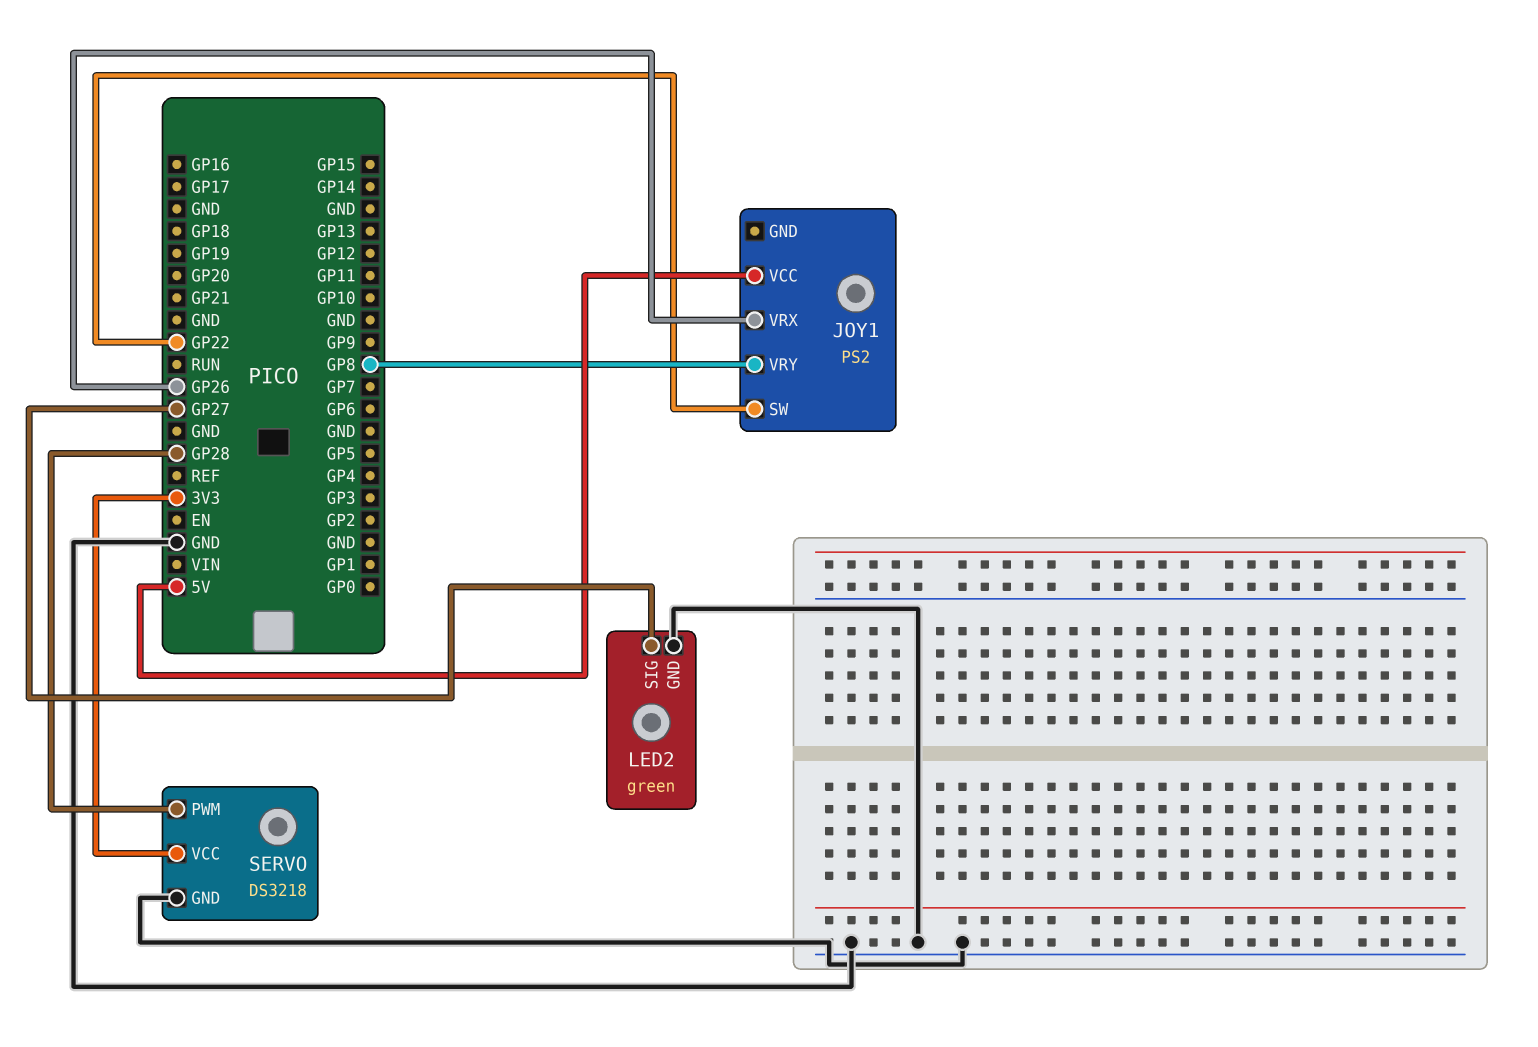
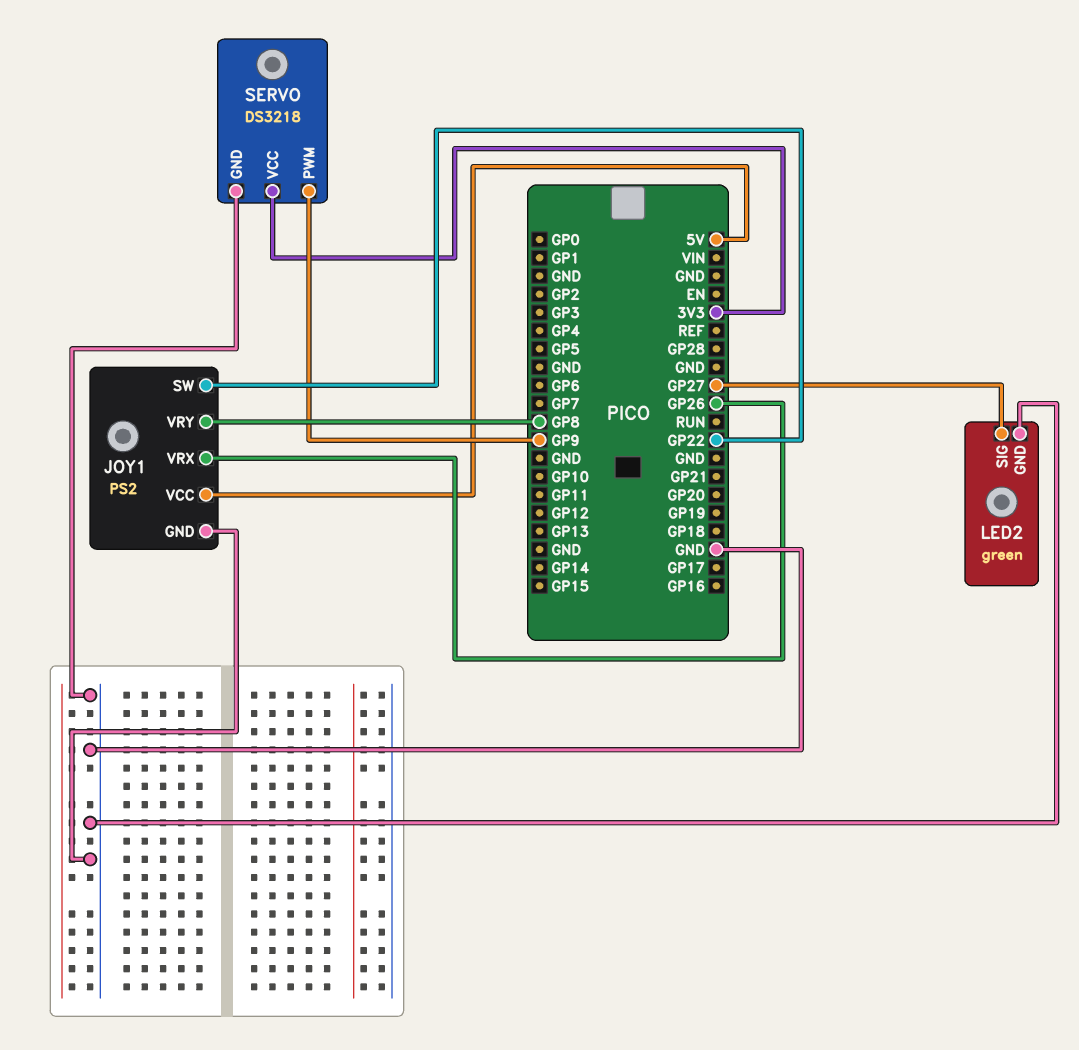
JOY1 pin GND: none -> GND
SERVO pin PWM: GP28 -> GP9

